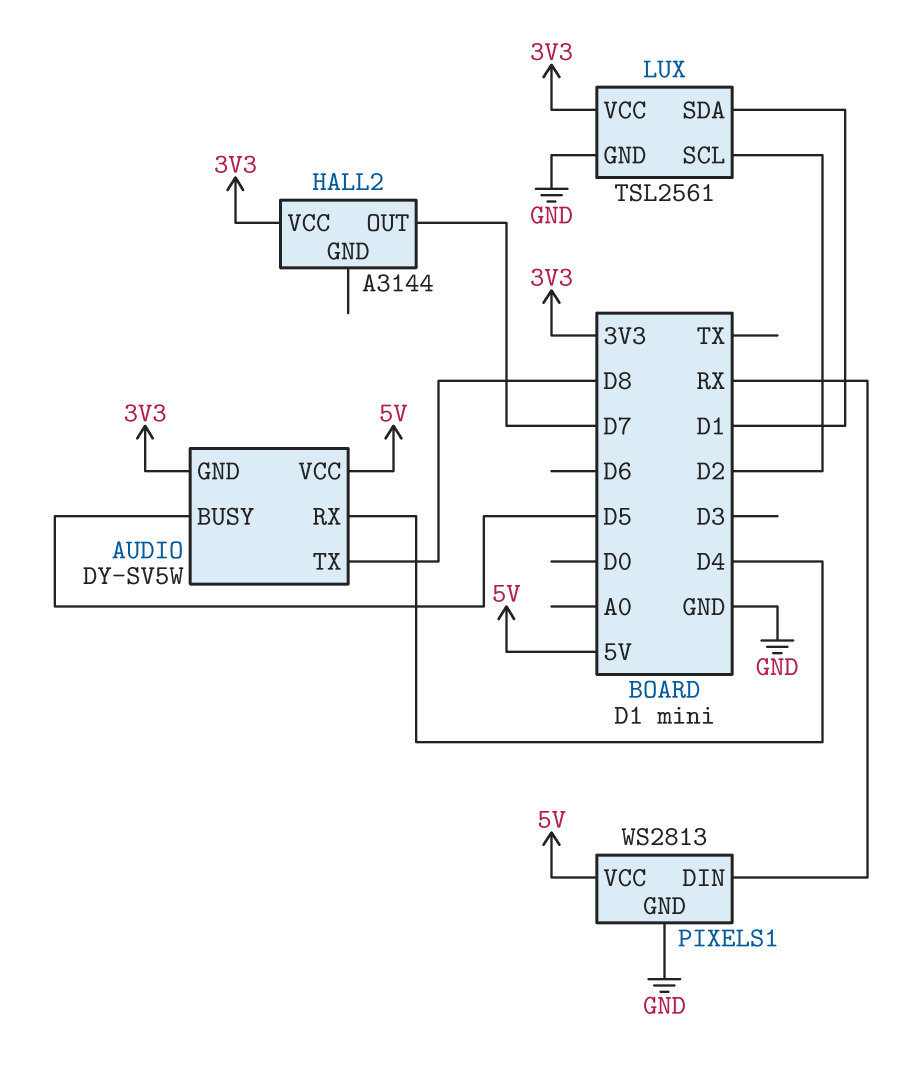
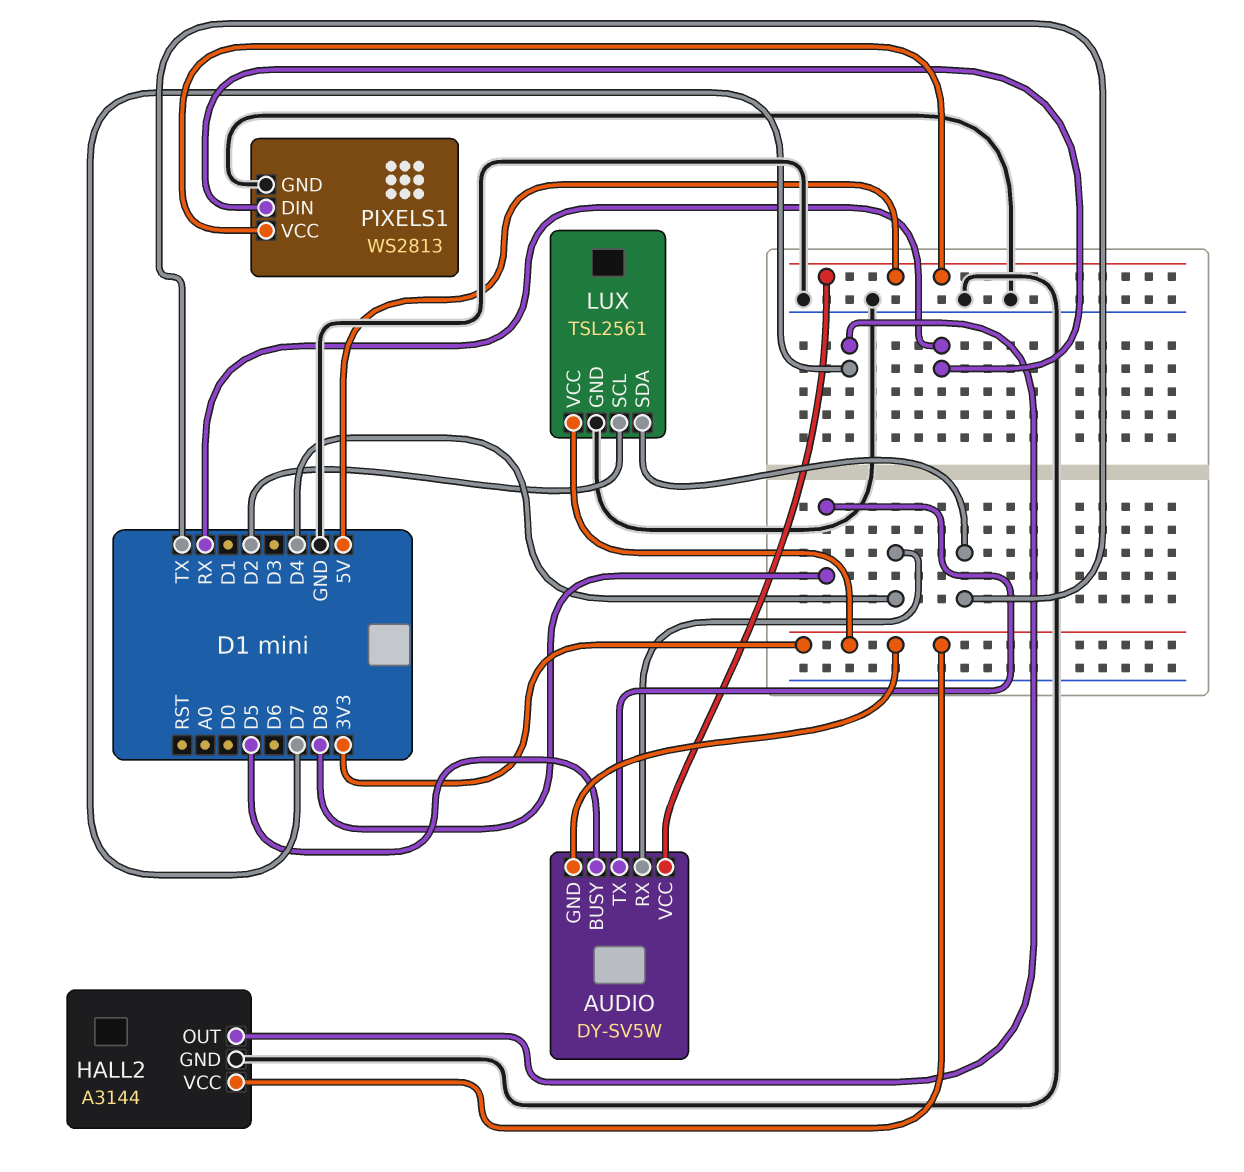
HALL2 pin GND: none -> GND
LUX pin SDA: D1 -> TX

